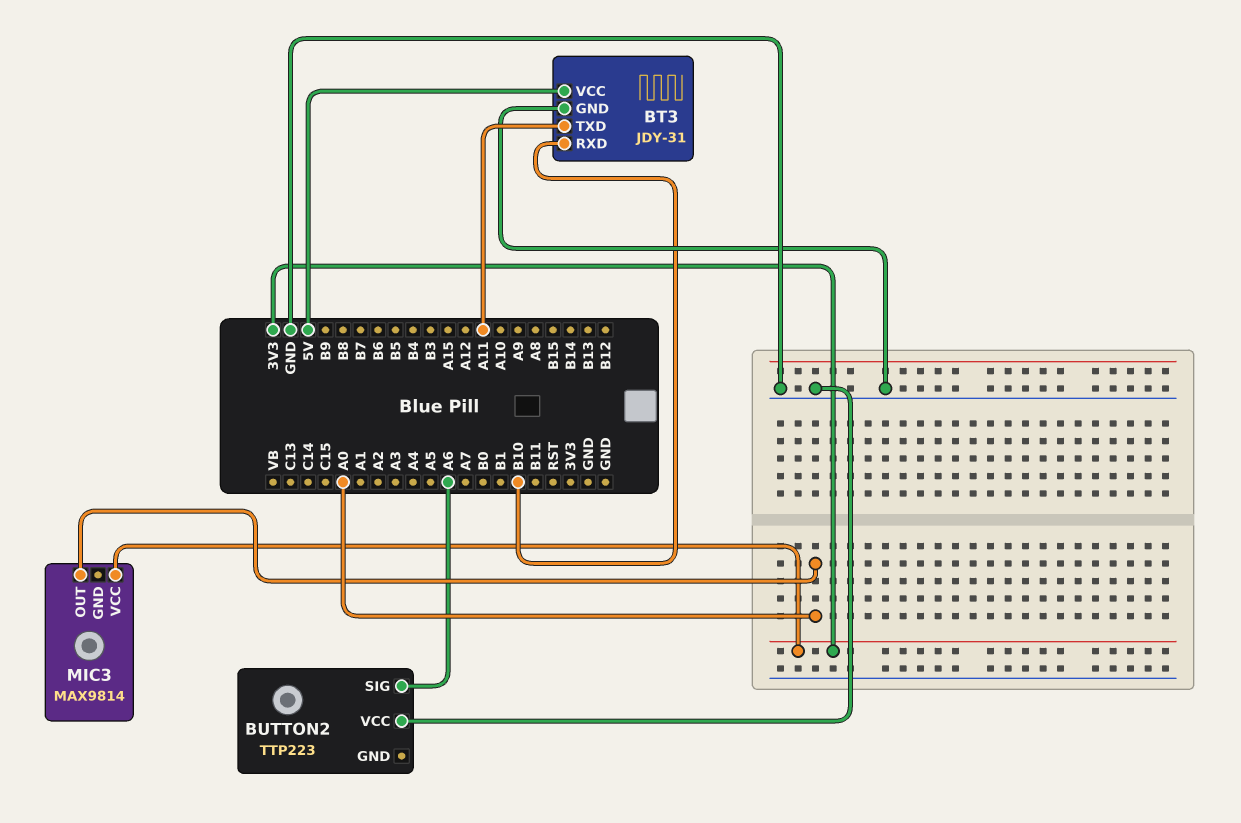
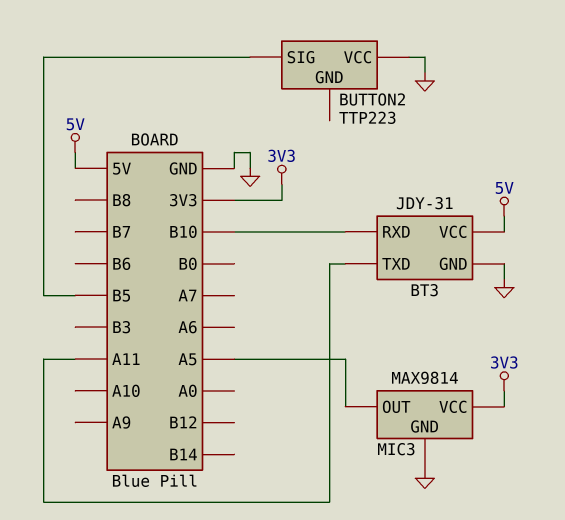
BUTTON2 pin SIG: A6 -> B5
MIC3 pin GND: none -> GND
MIC3 pin OUT: A0 -> A5

